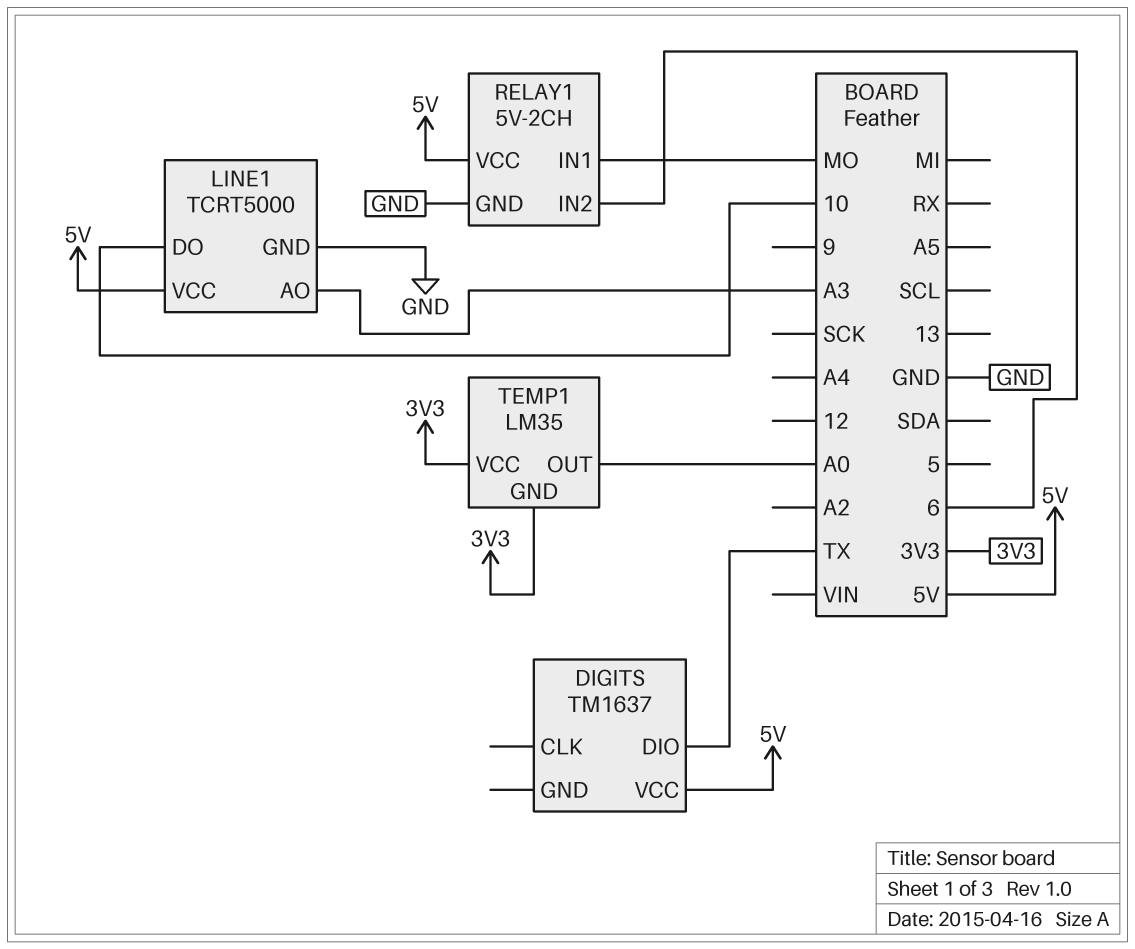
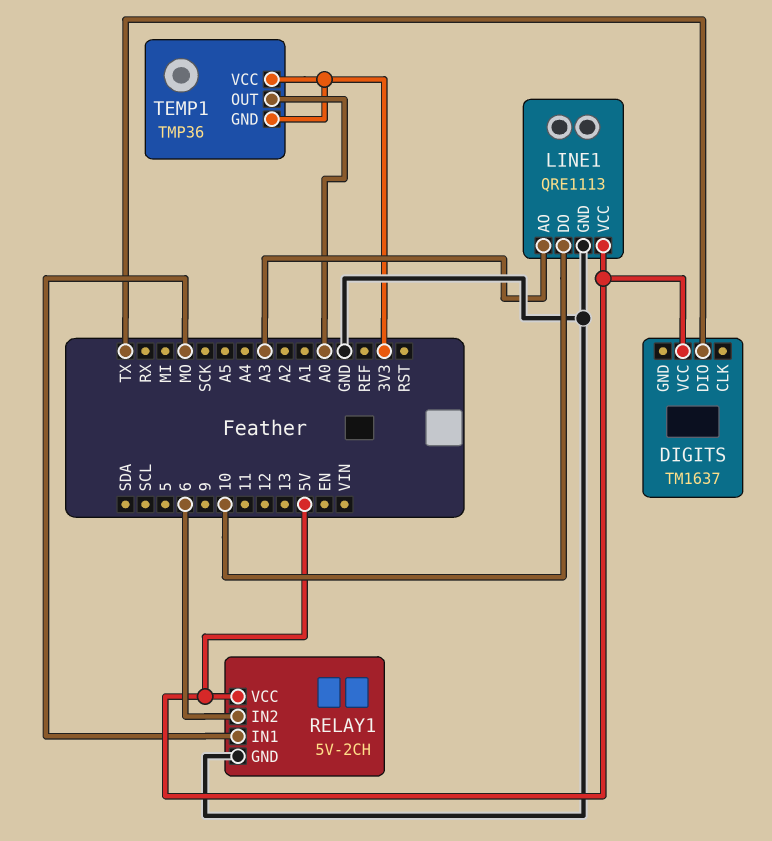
LINE1: TCRT5000 -> QRE1113
TEMP1: LM35 -> TMP36

